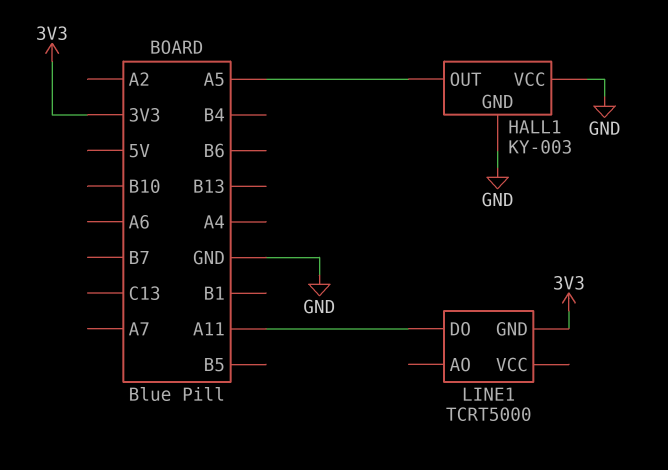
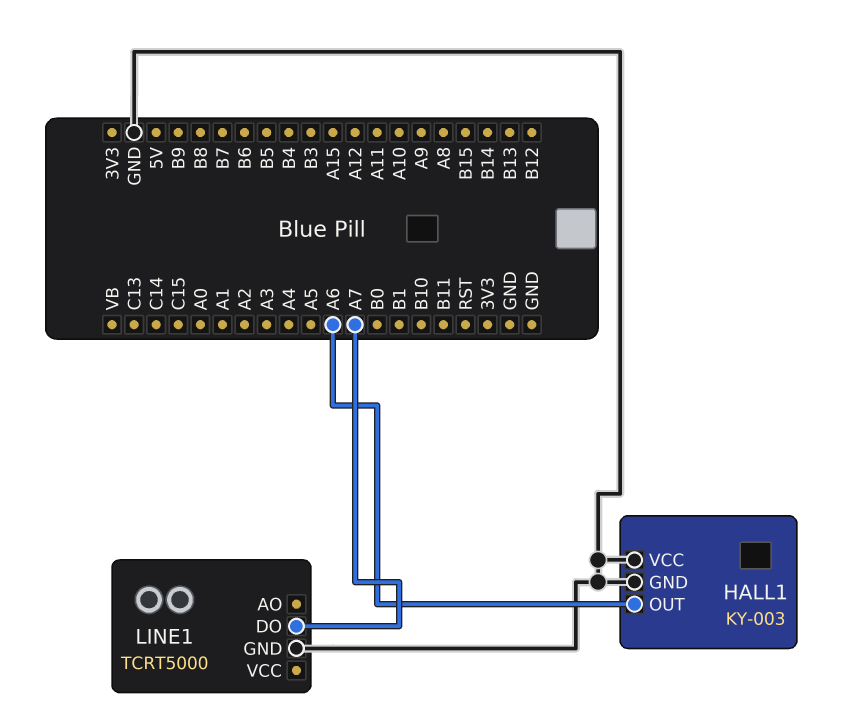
HALL1 pin OUT: A5 -> A6
LINE1 pin DO: A11 -> A7
LINE1 pin GND: 3V3 -> GND

